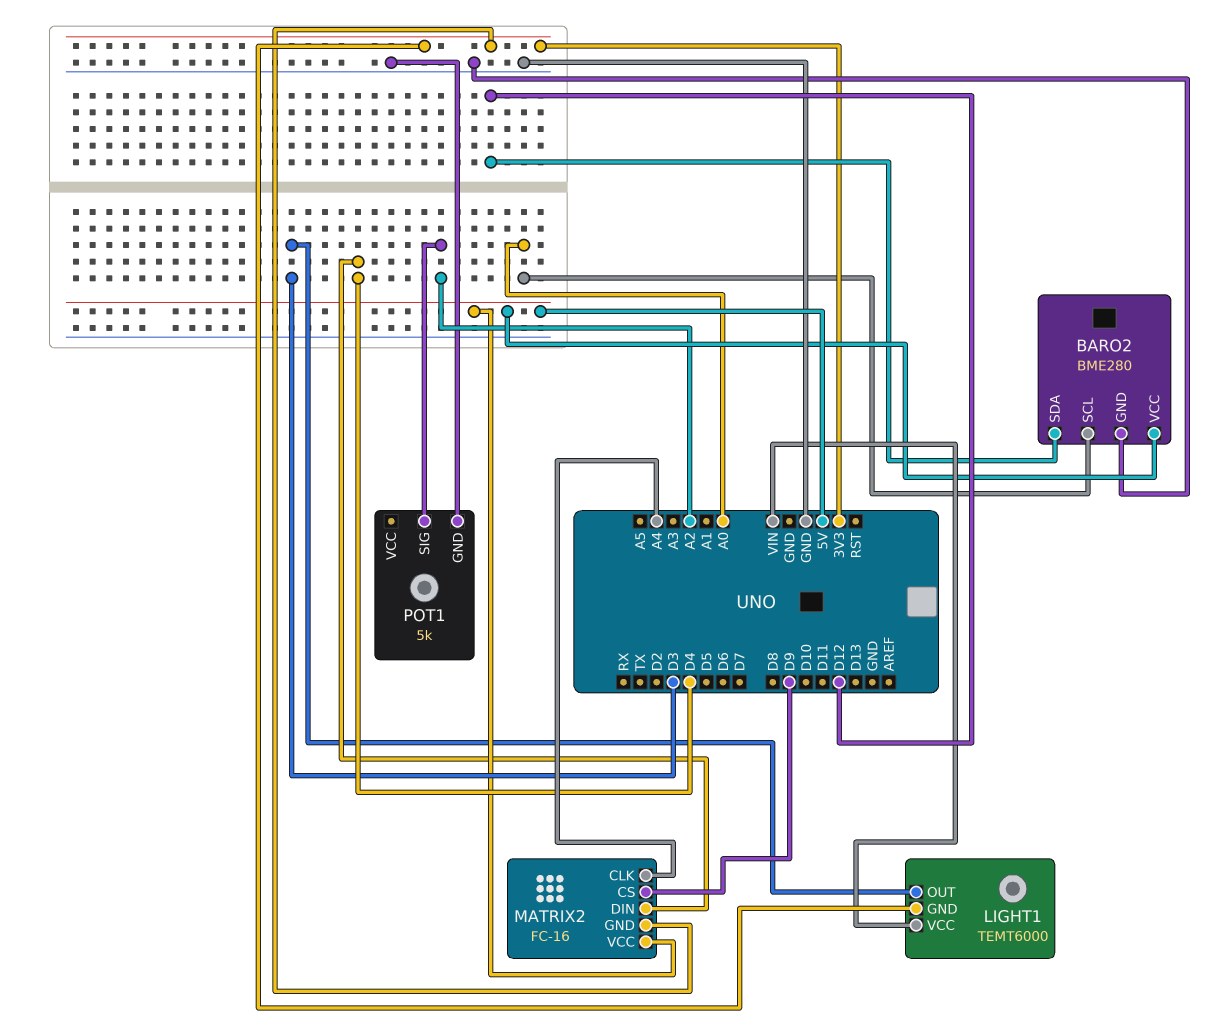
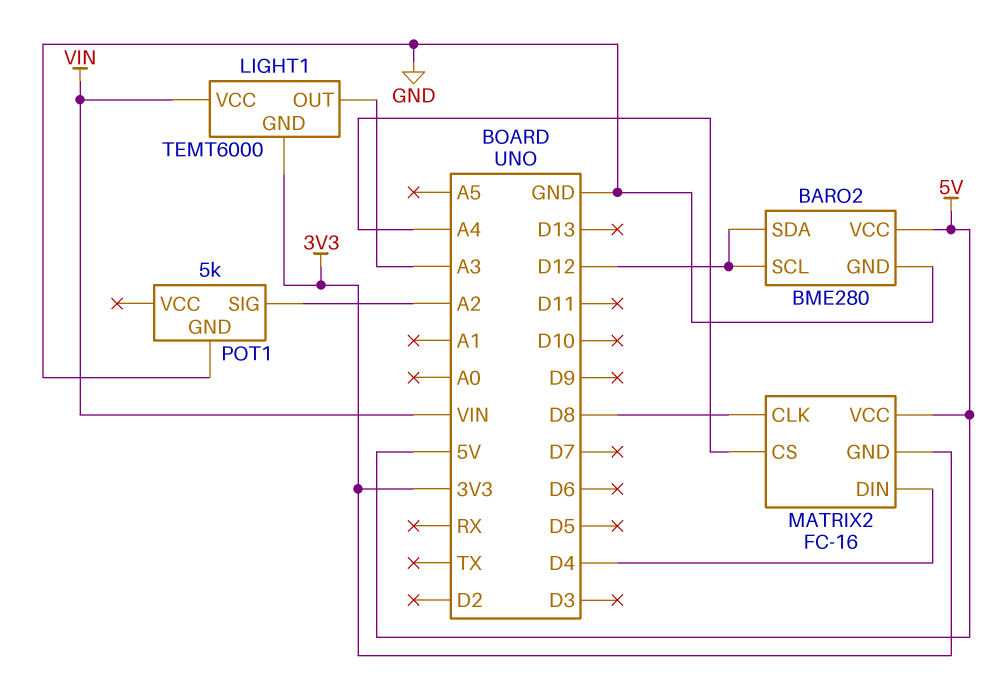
BARO2 pin SCL: A0 -> D12
LIGHT1 pin OUT: D3 -> A3
MATRIX2 pin CLK: A4 -> D8
MATRIX2 pin CS: D9 -> A4

